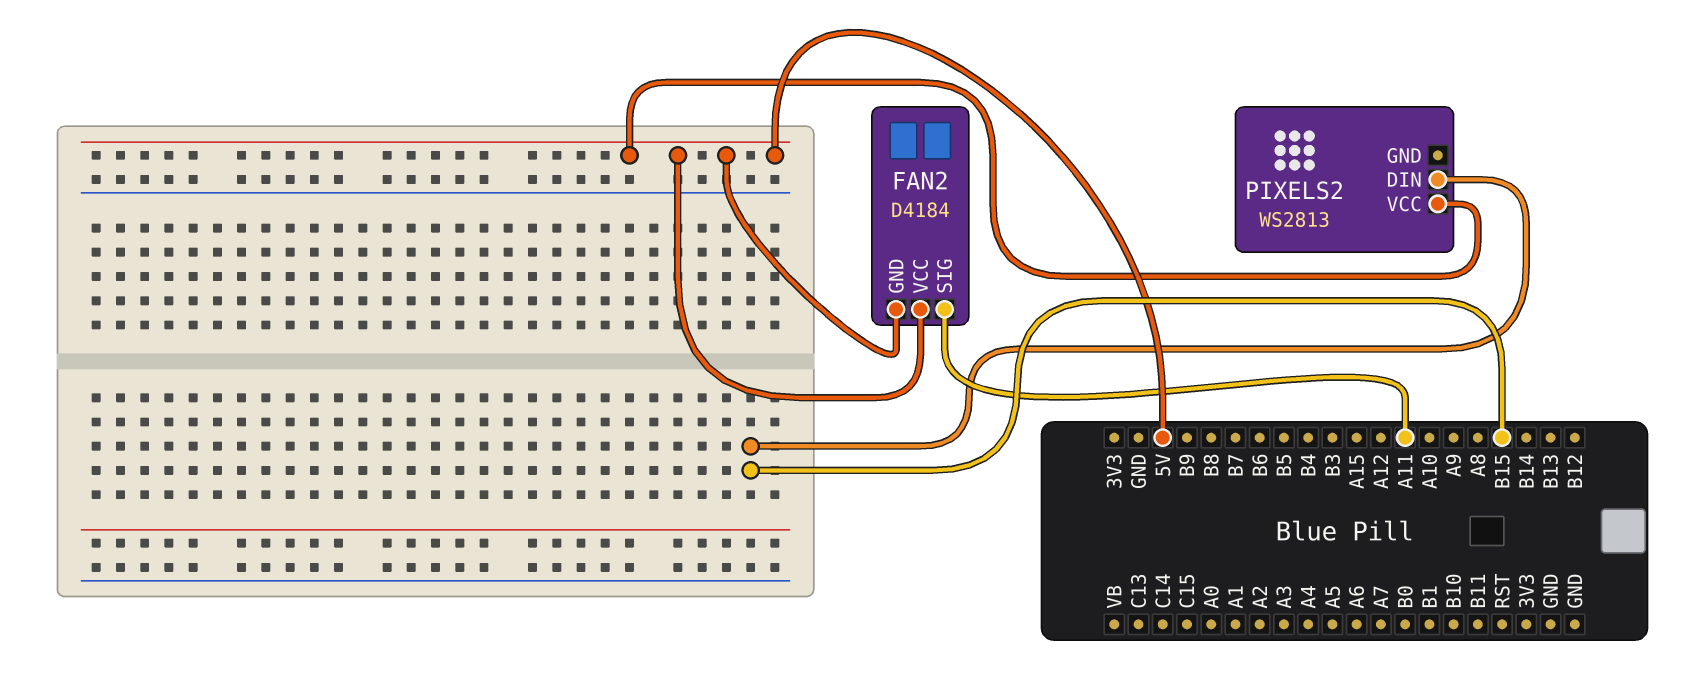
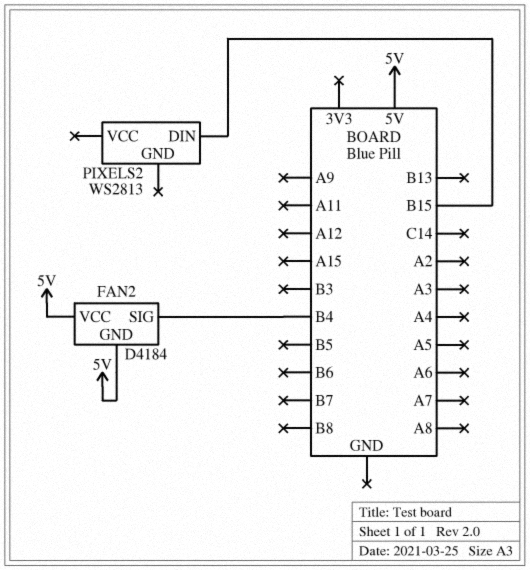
FAN2 pin SIG: A11 -> B4
PIXELS2 pin VCC: 5V -> none

